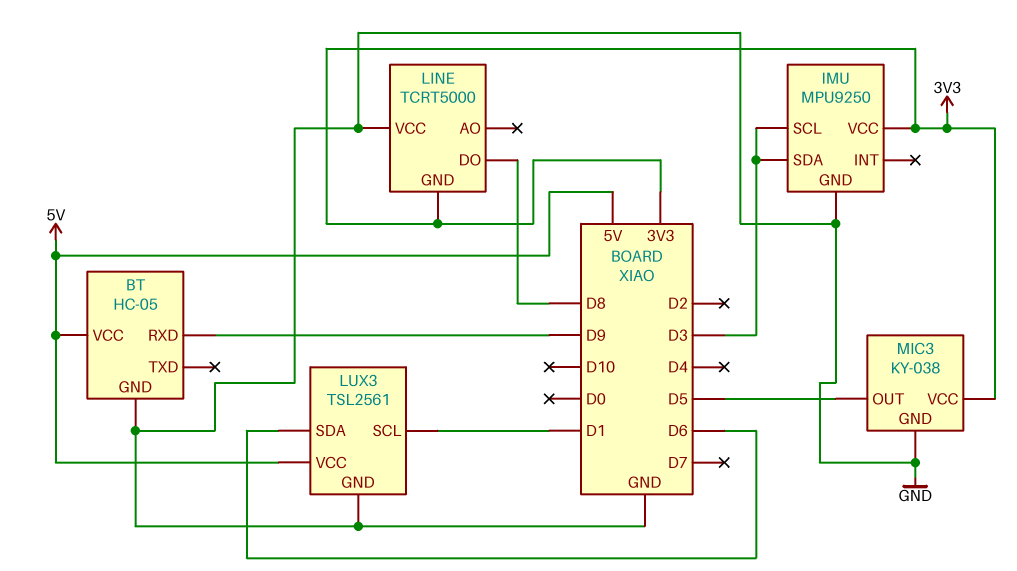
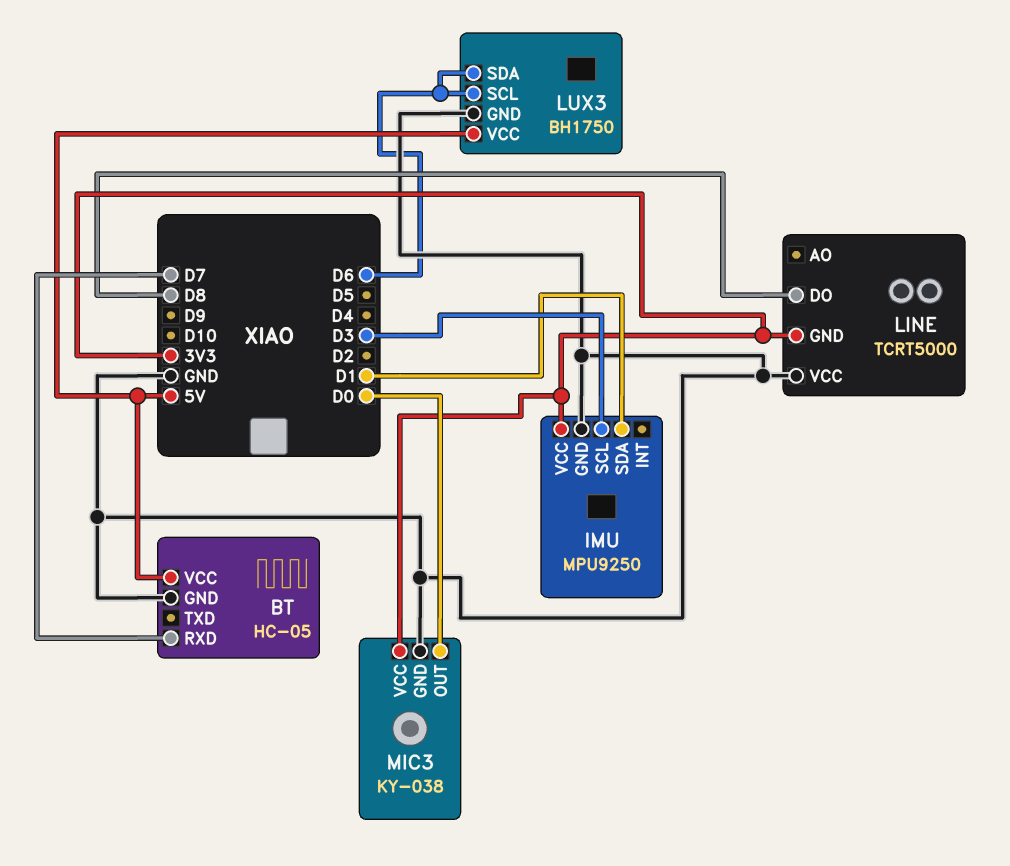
BT pin RXD: D9 -> D7
IMU pin SDA: D3 -> D1
LUX3: TSL2561 -> BH1750
LUX3 pin SCL: D1 -> D6
MIC3 pin OUT: D5 -> D0

